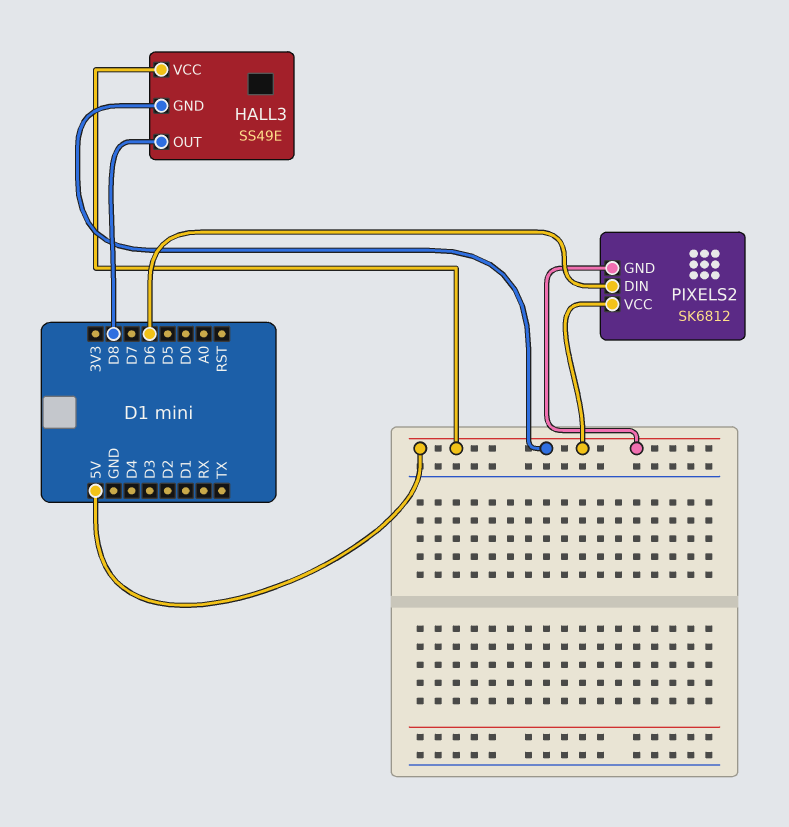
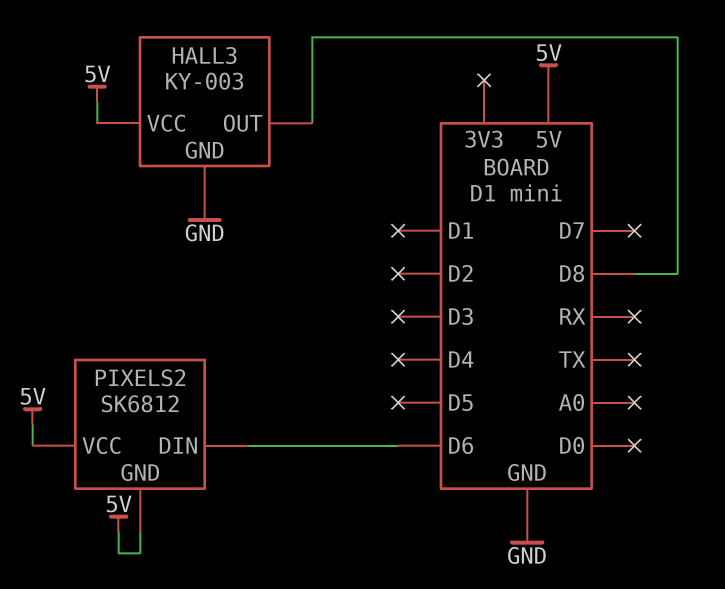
HALL3: SS49E -> KY-003
HALL3 pin GND: 5V -> GND

